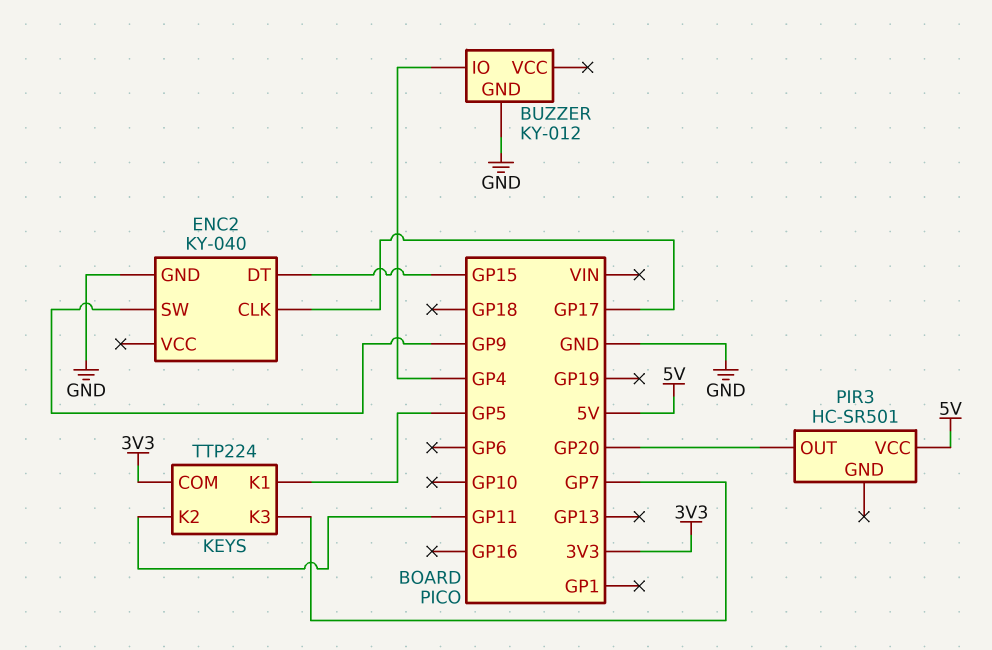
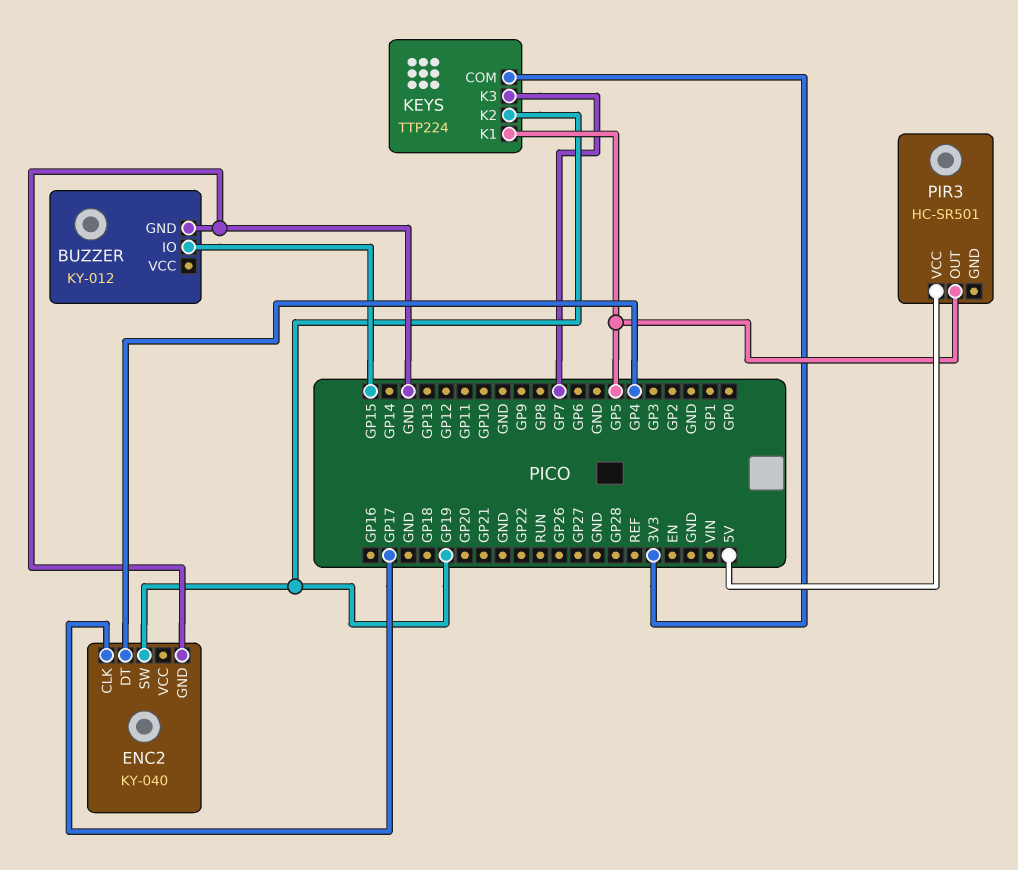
BUZZER pin IO: GP4 -> GP15
ENC2 pin DT: GP15 -> GP4
ENC2 pin SW: GP9 -> GP19
KEYS pin K2: GP11 -> GP19
PIR3 pin OUT: GP20 -> GP5

